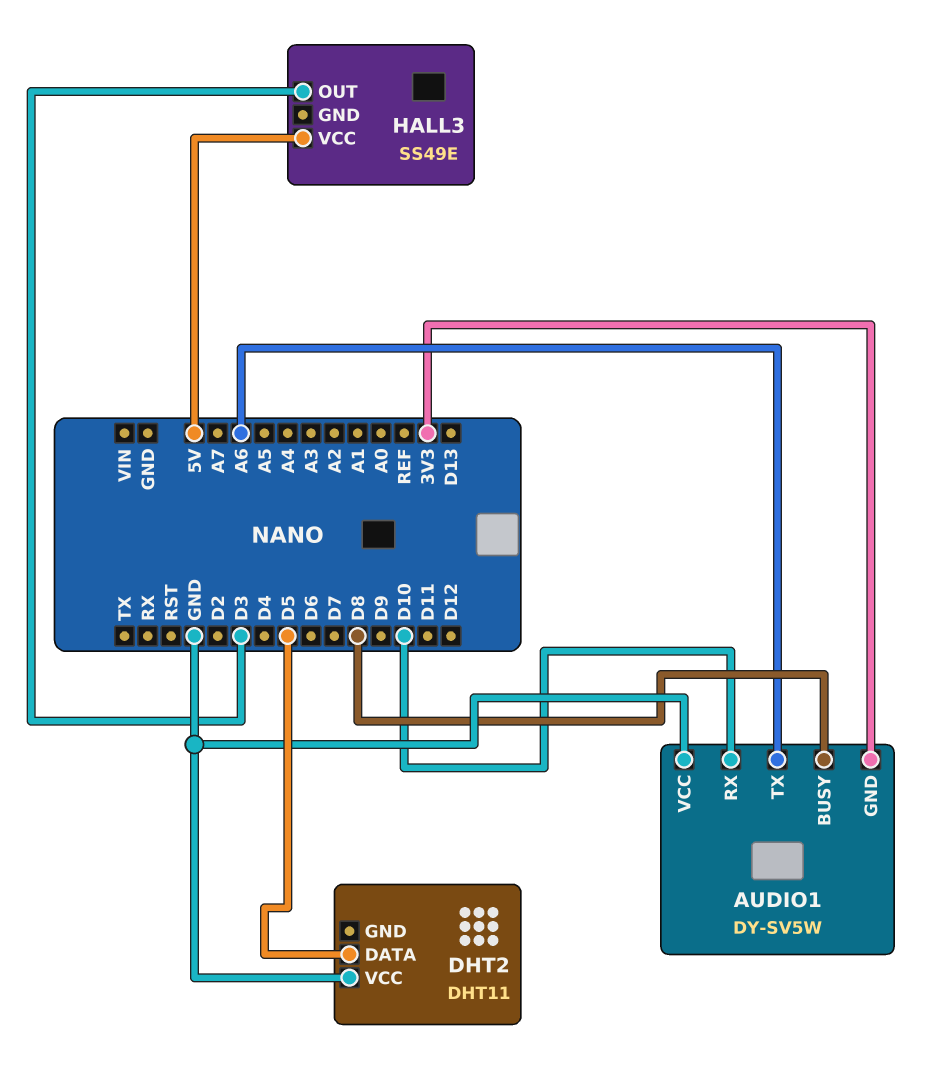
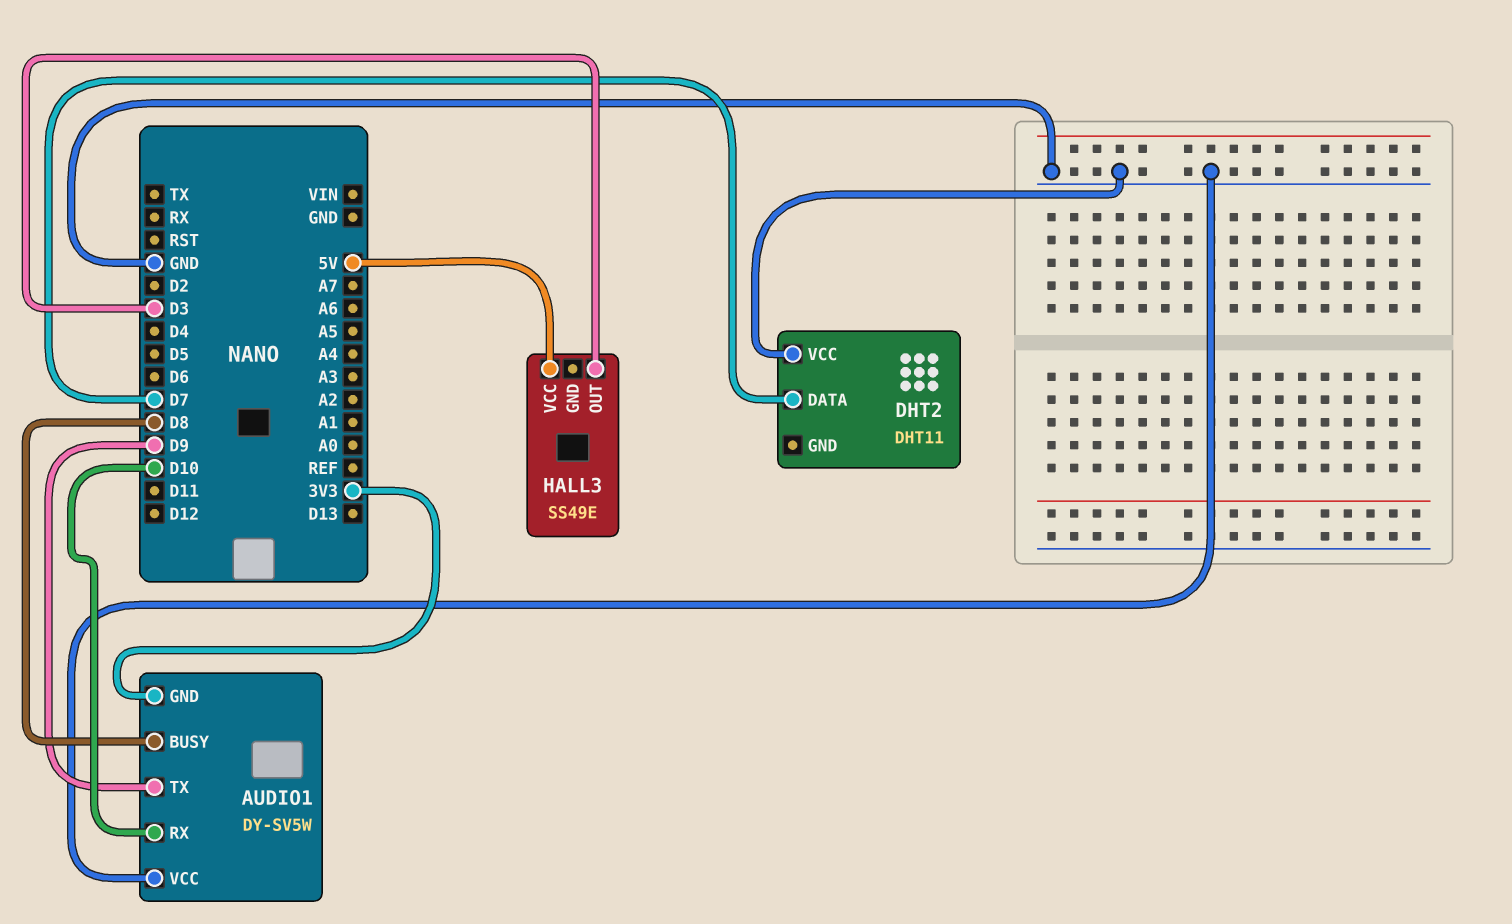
AUDIO1 pin TX: A6 -> D9
DHT2 pin DATA: D5 -> D7

